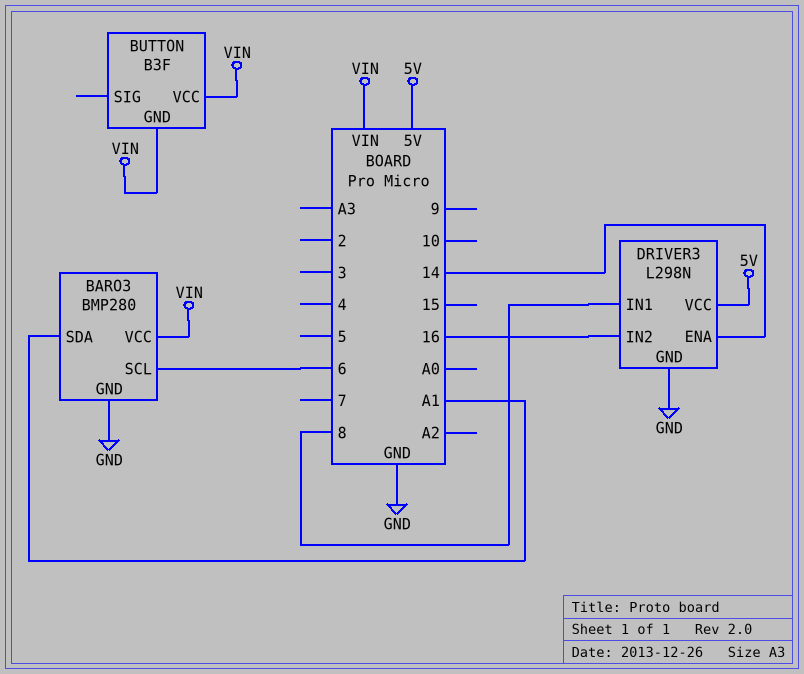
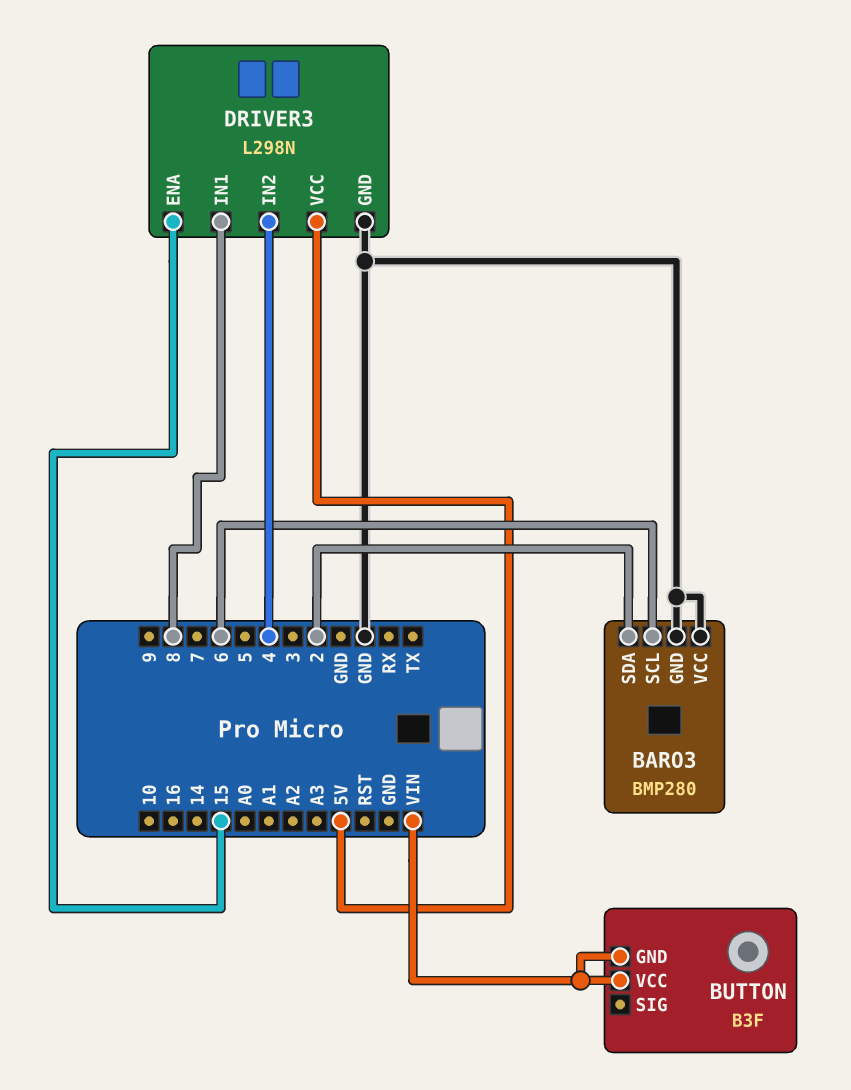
BARO3 pin SDA: A1 -> 2
BARO3 pin VCC: VIN -> GND
DRIVER3 pin ENA: 14 -> 15
DRIVER3 pin IN2: 16 -> 4

